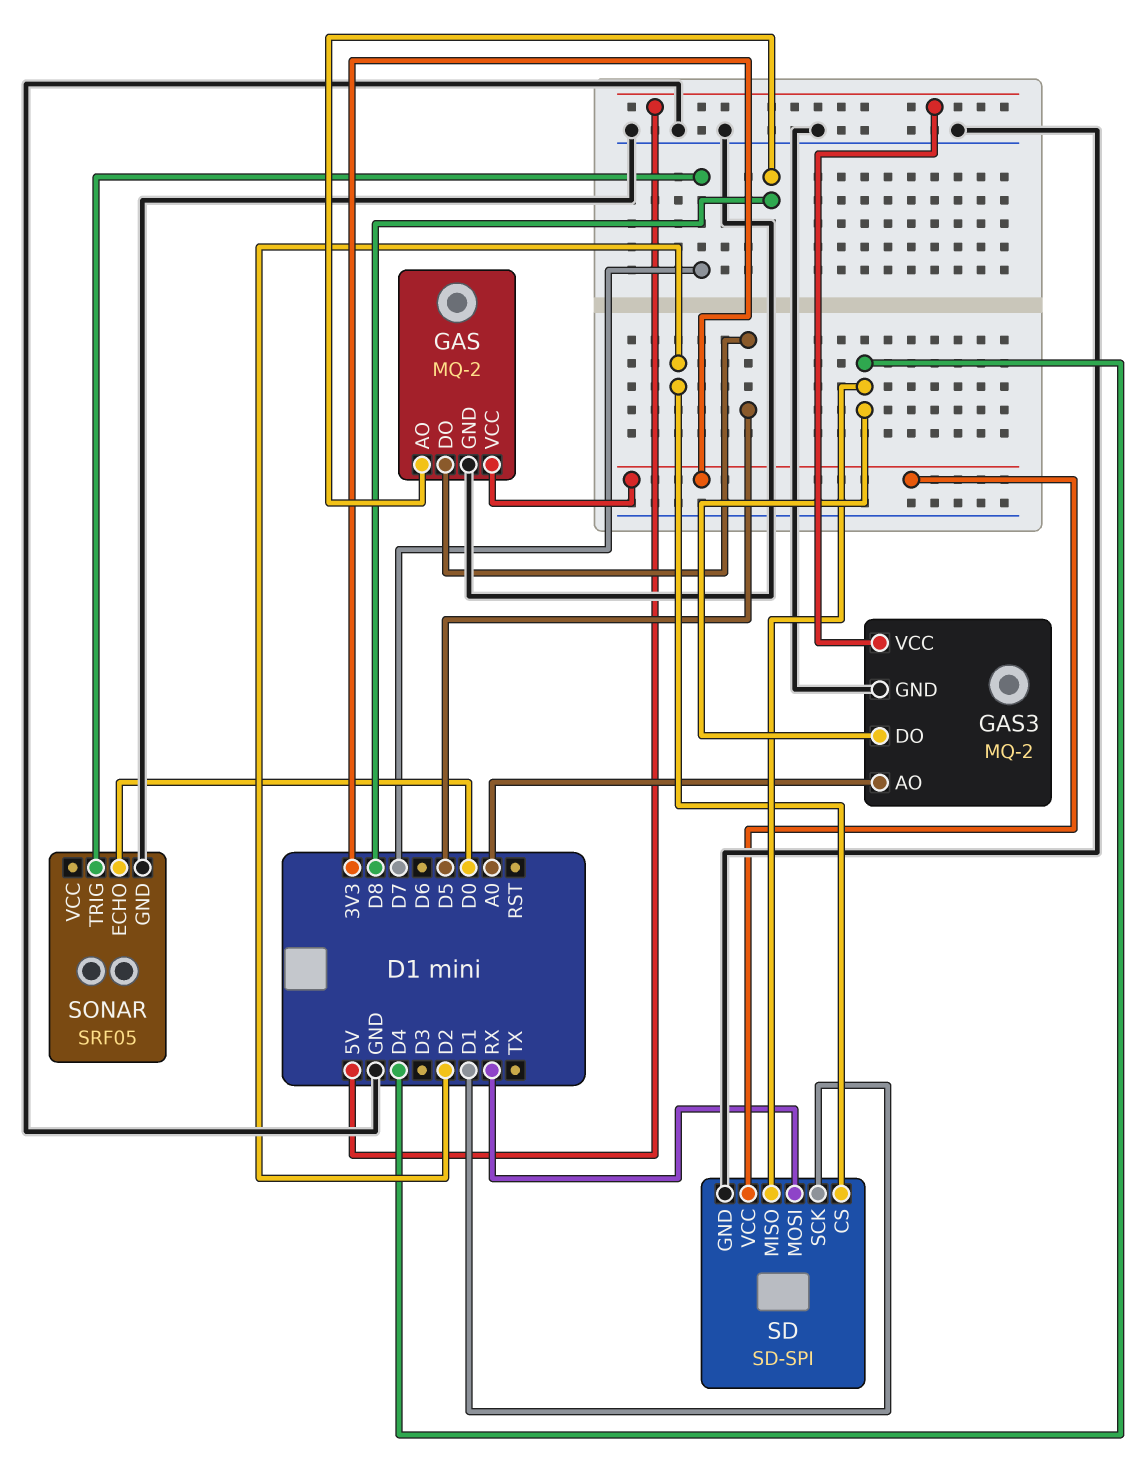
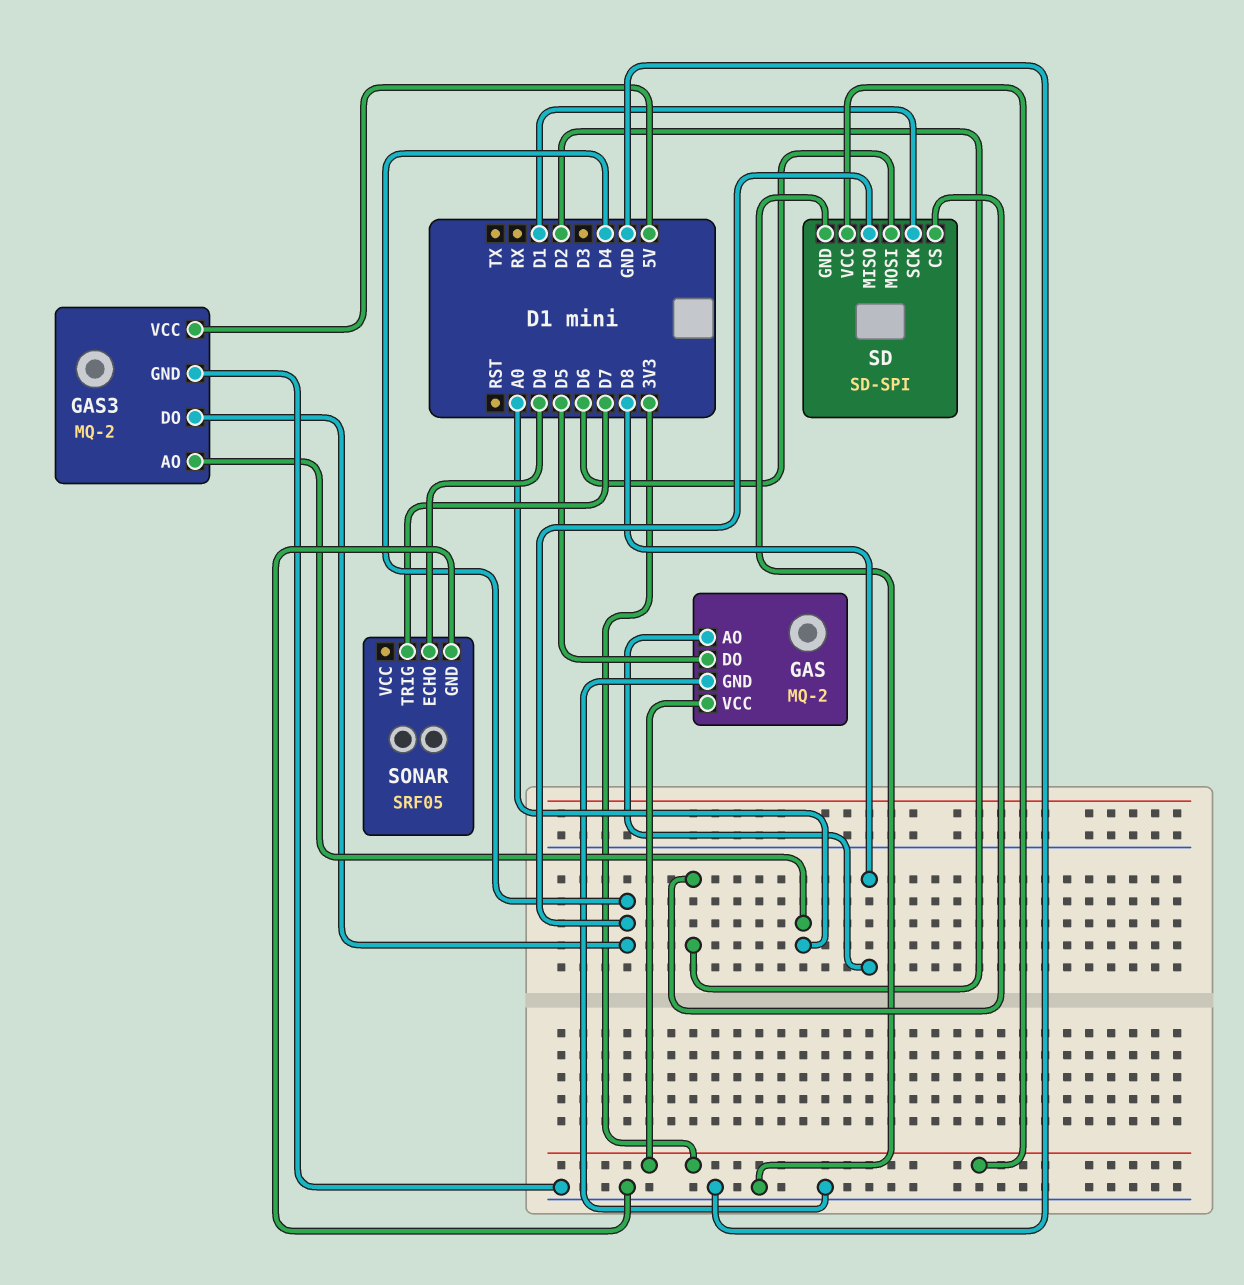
SD pin MOSI: RX -> D6

